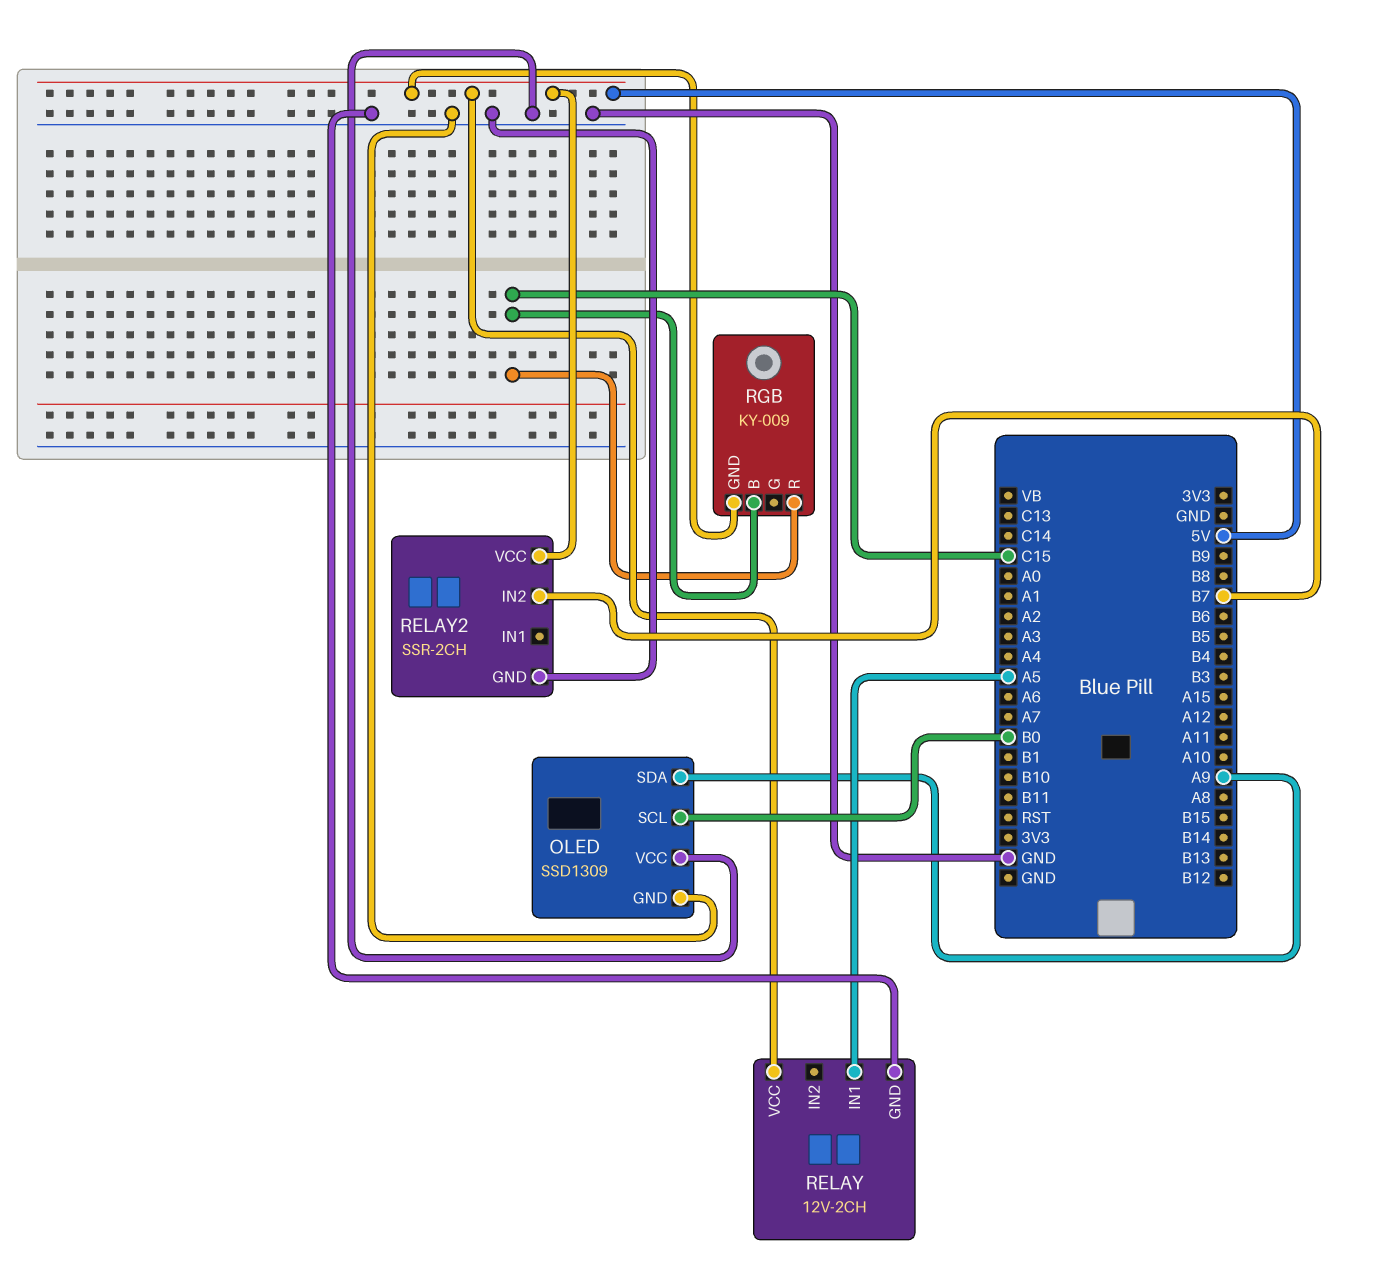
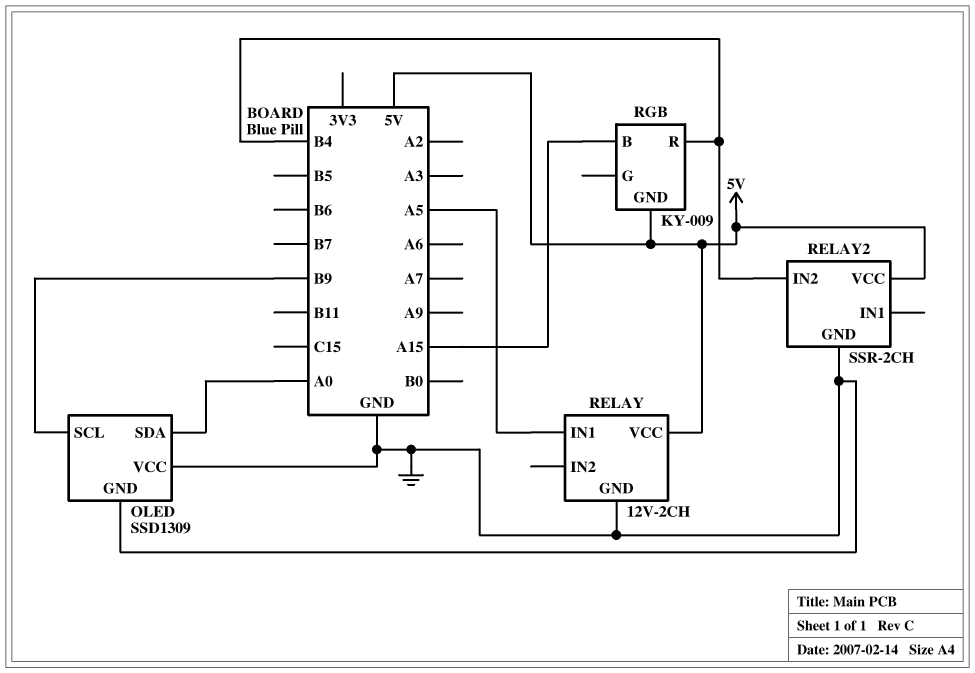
OLED pin SCL: B0 -> B9
OLED pin SDA: A9 -> A0
RELAY2 pin IN2: B7 -> B4
RGB pin B: C15 -> A15
RGB pin R: C15 -> B4

